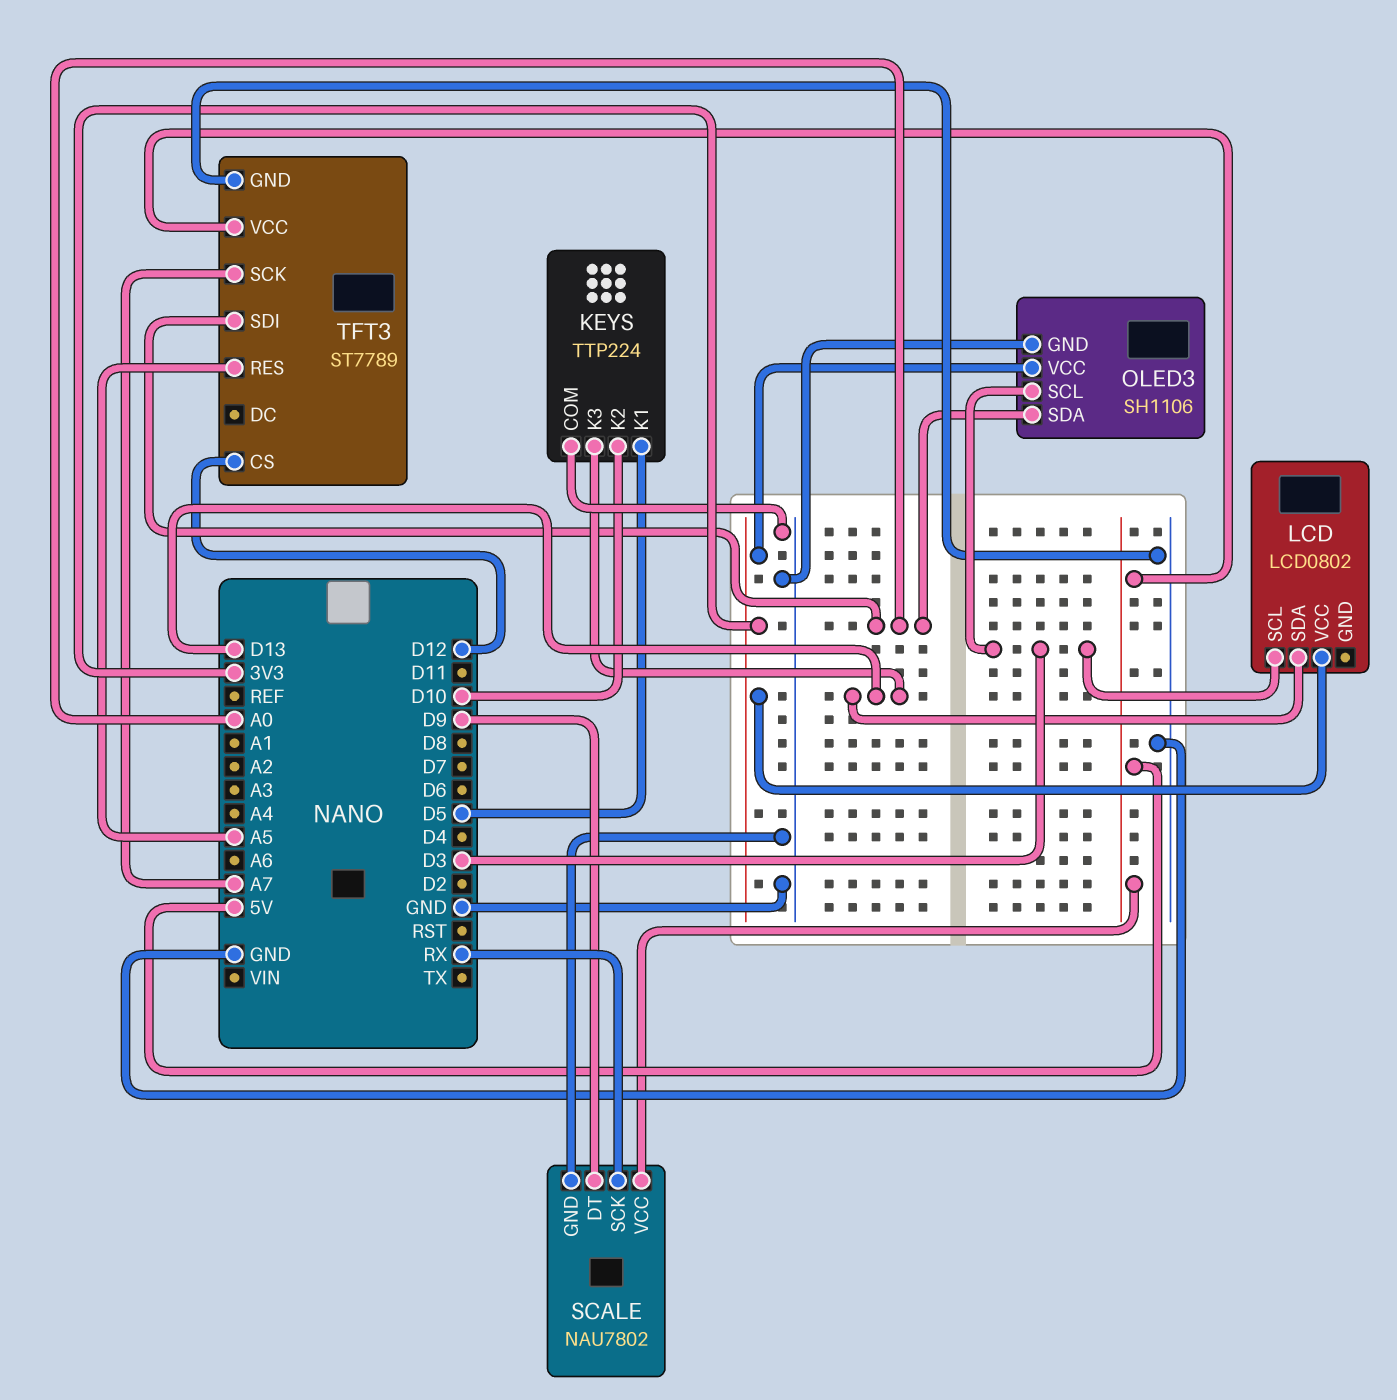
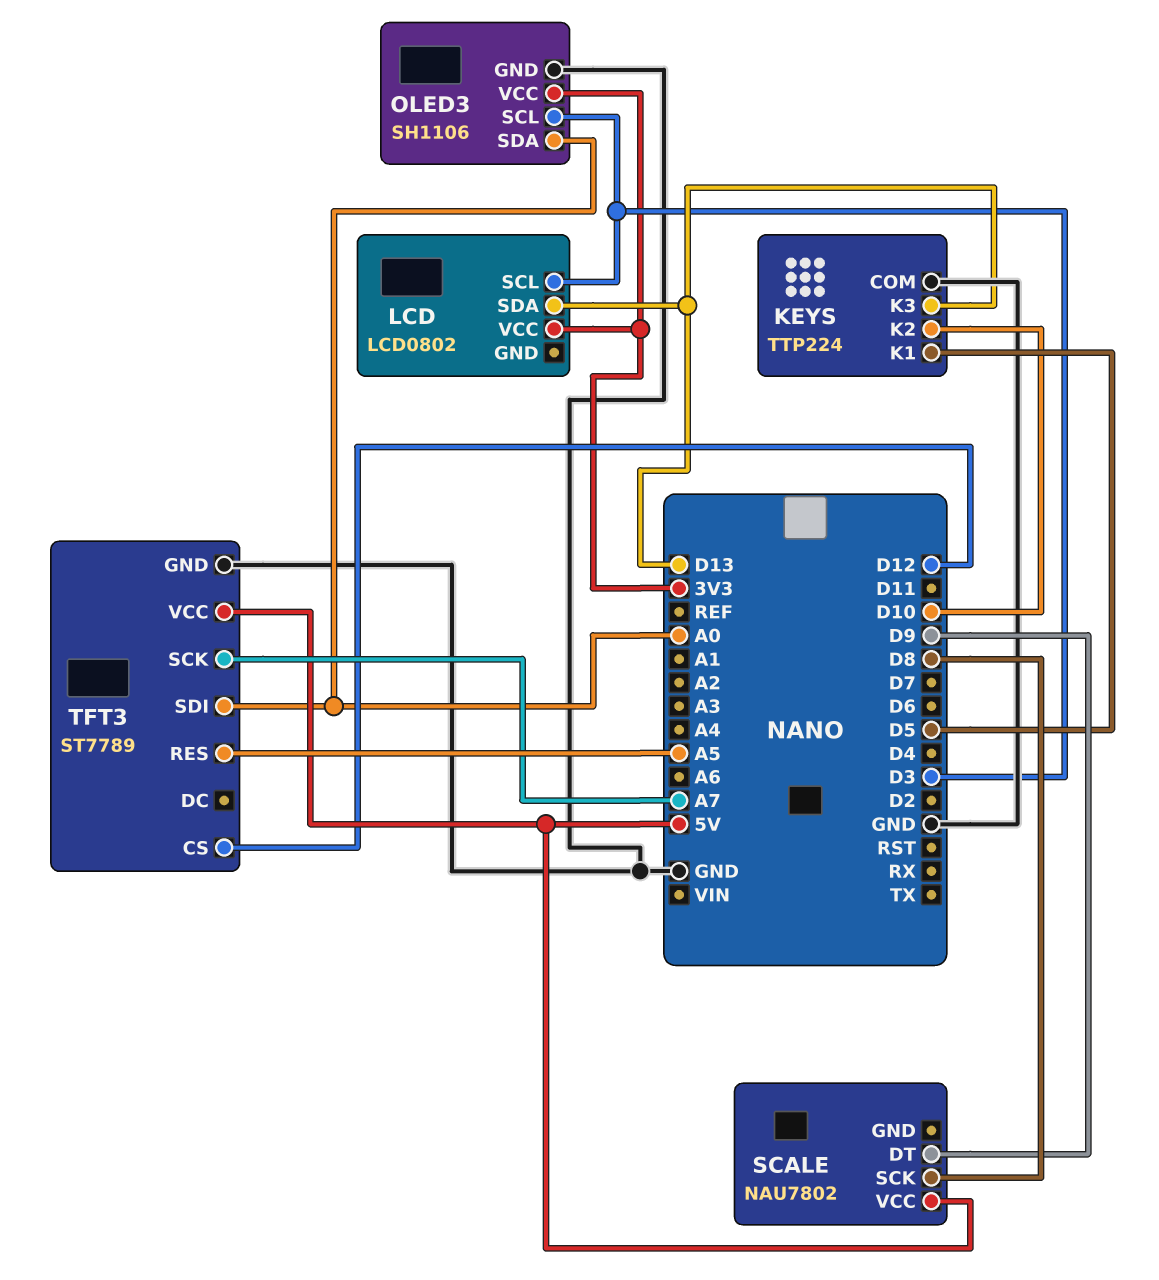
SCALE pin GND: GND -> none
SCALE pin SCK: RX -> D8

